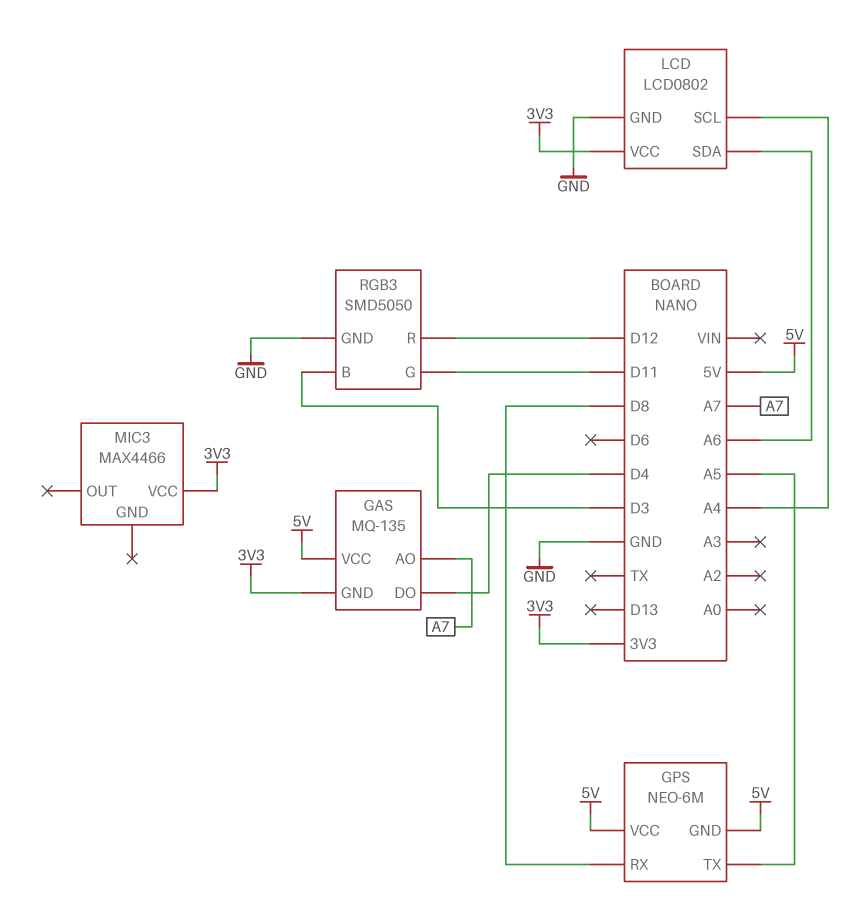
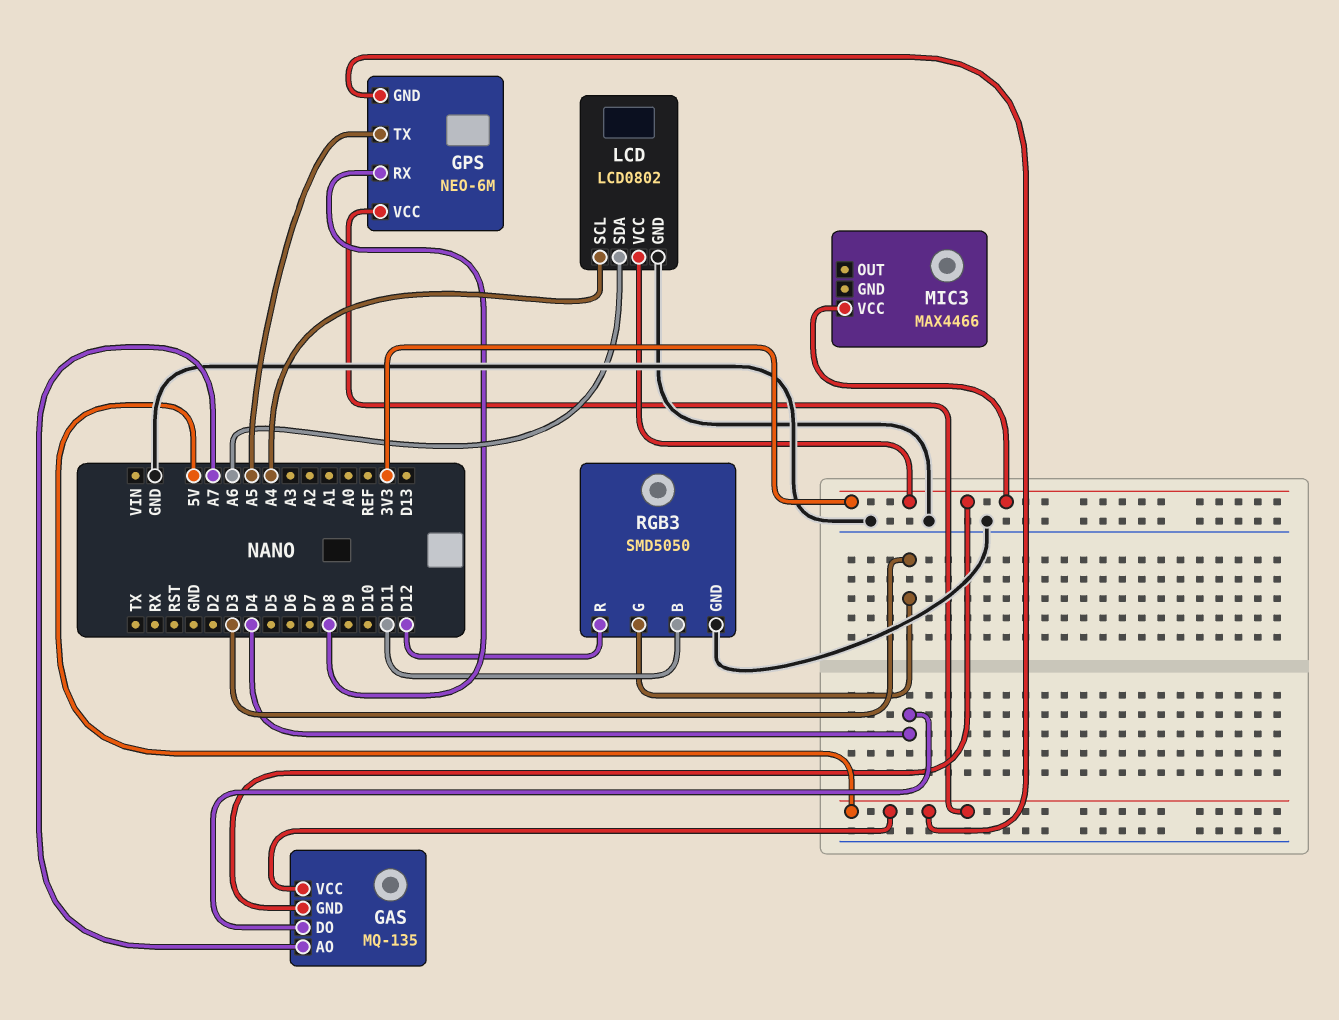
RGB3 pin B: D3 -> D11
RGB3 pin G: D11 -> D3

